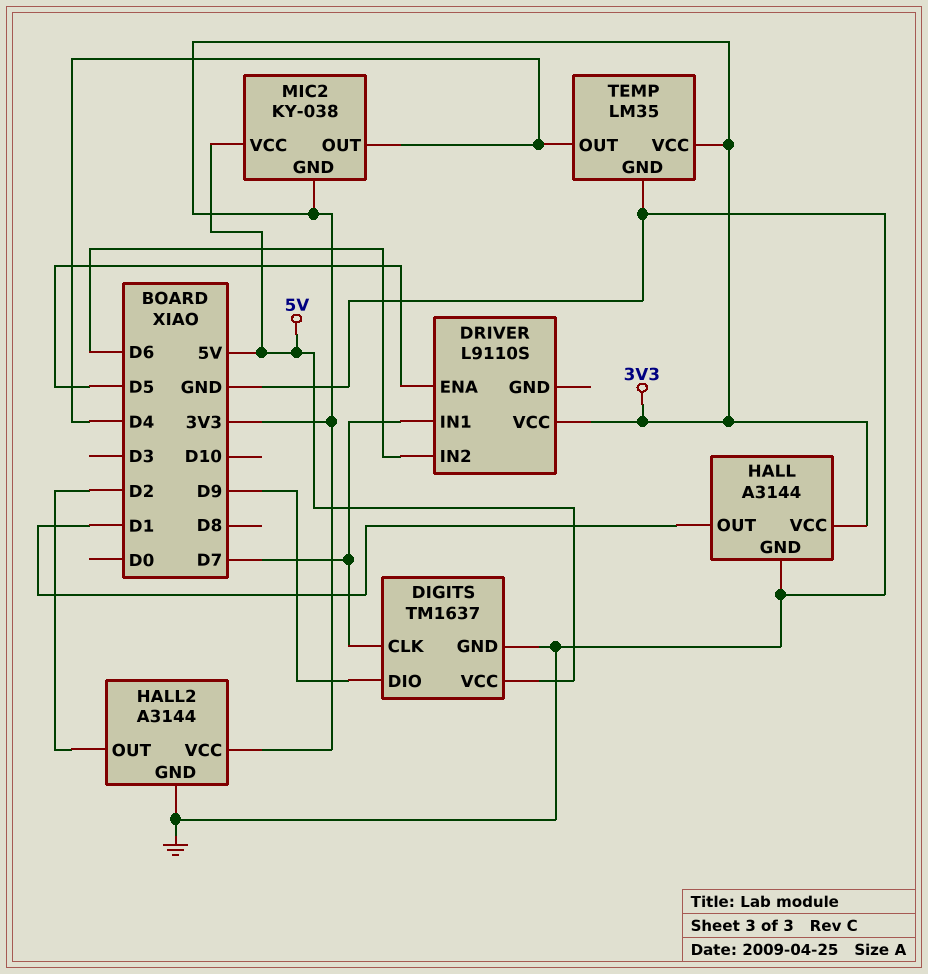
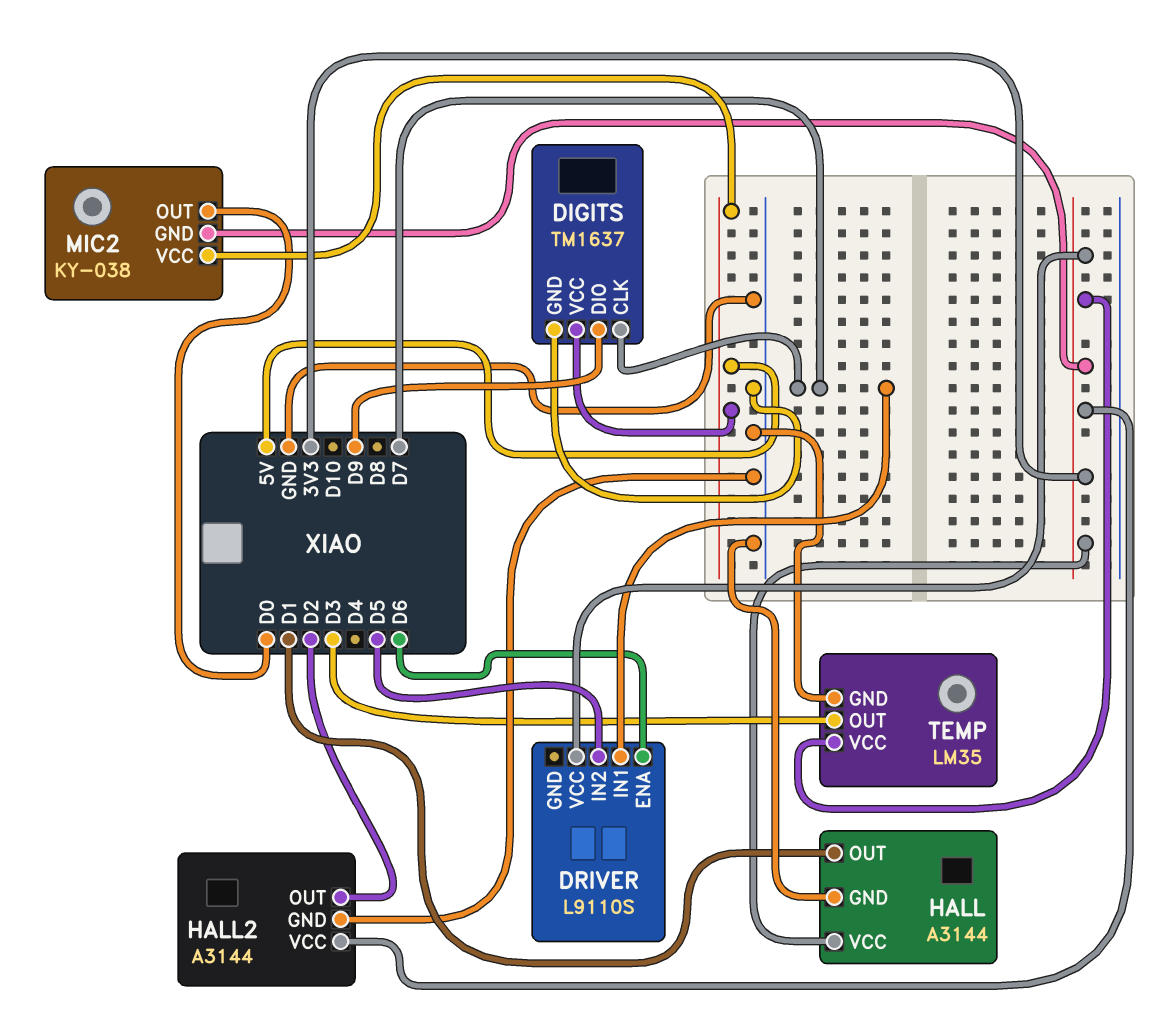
DRIVER pin ENA: D5 -> D6
DRIVER pin IN2: D6 -> D5
MIC2 pin OUT: D4 -> D0
TEMP pin OUT: D4 -> D3

